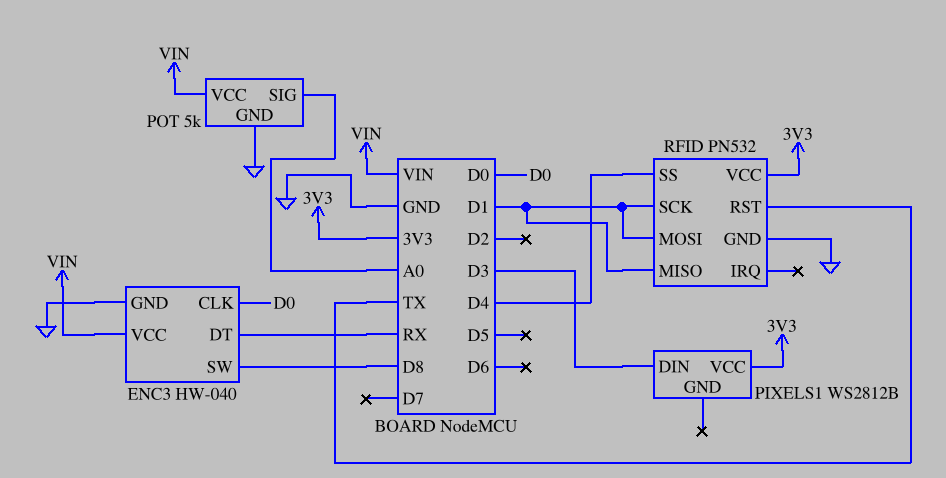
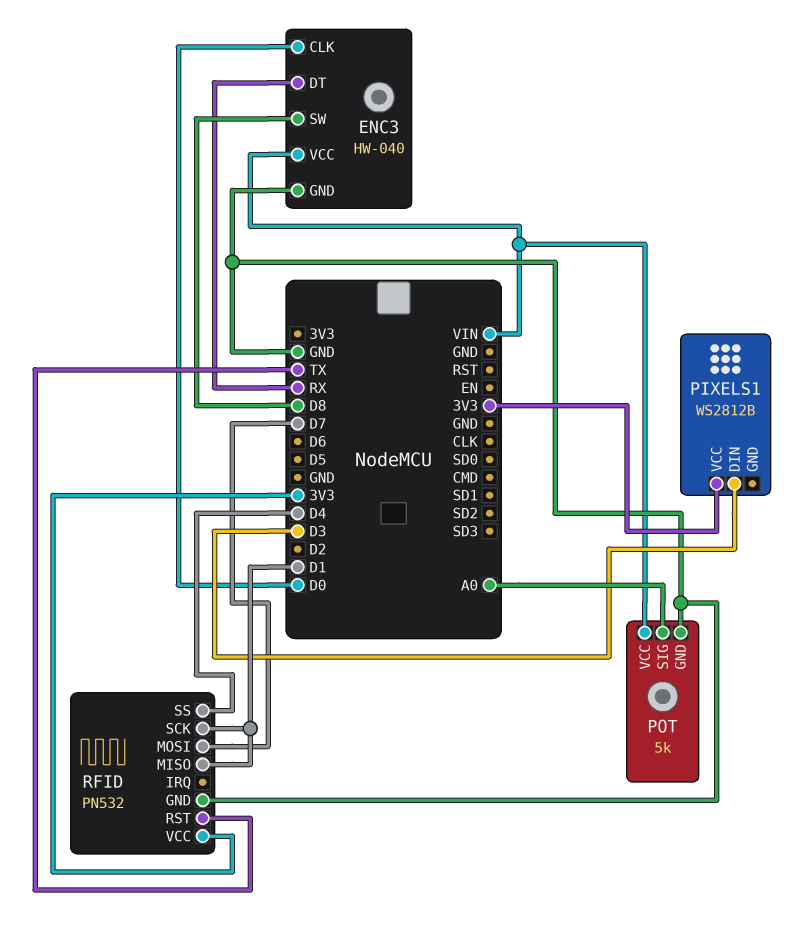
RFID pin MOSI: D1 -> D7

